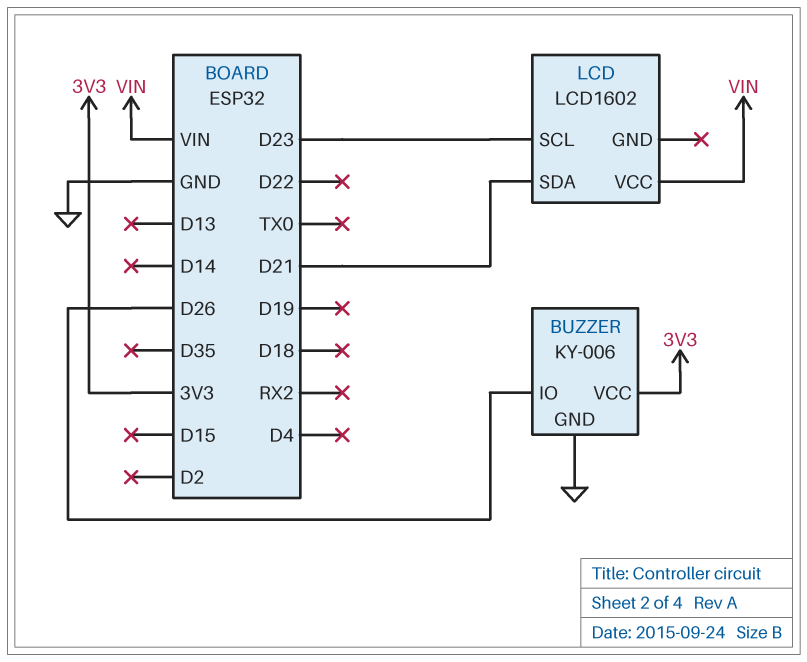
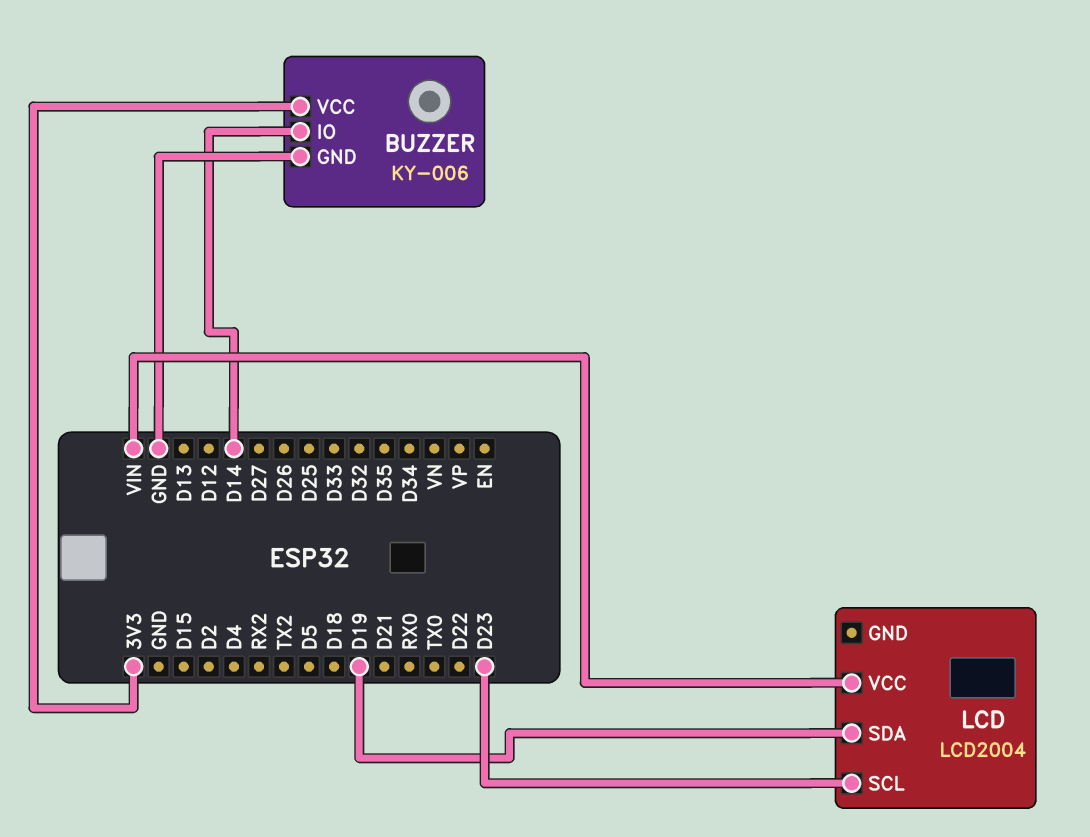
BUZZER pin IO: D26 -> D14
LCD: LCD1602 -> LCD2004
LCD pin SDA: D21 -> D19

